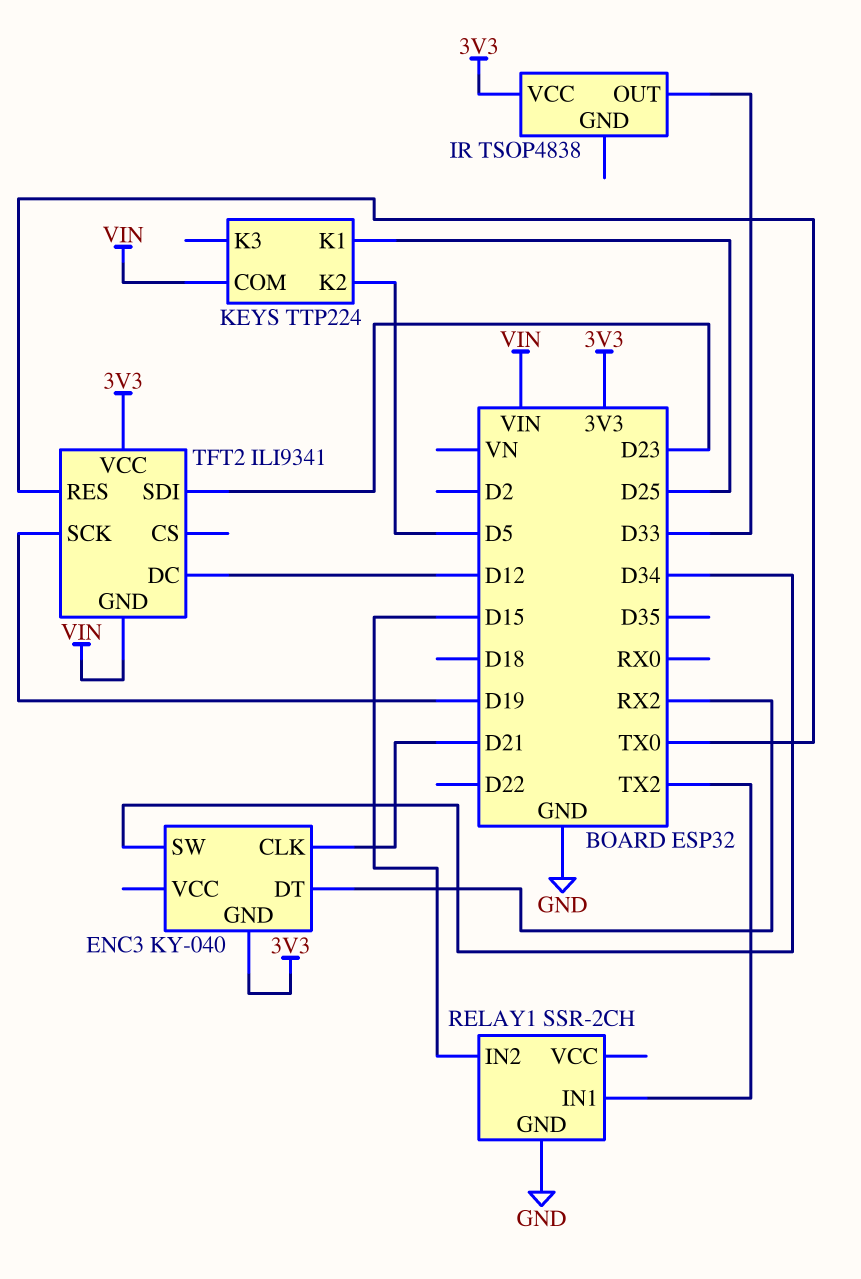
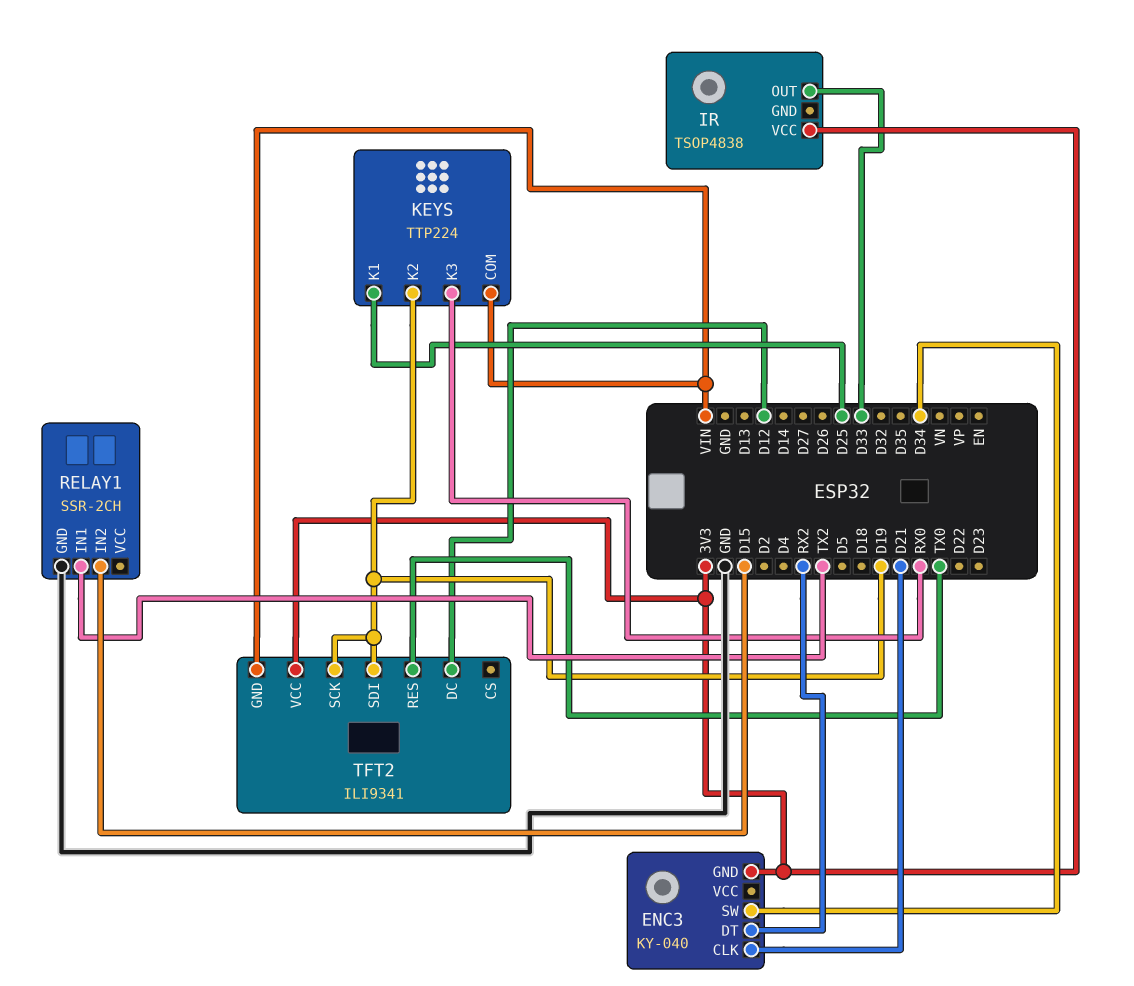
KEYS pin K2: D5 -> D19
KEYS pin K3: none -> RX0
TFT2 pin SDI: D23 -> D19

